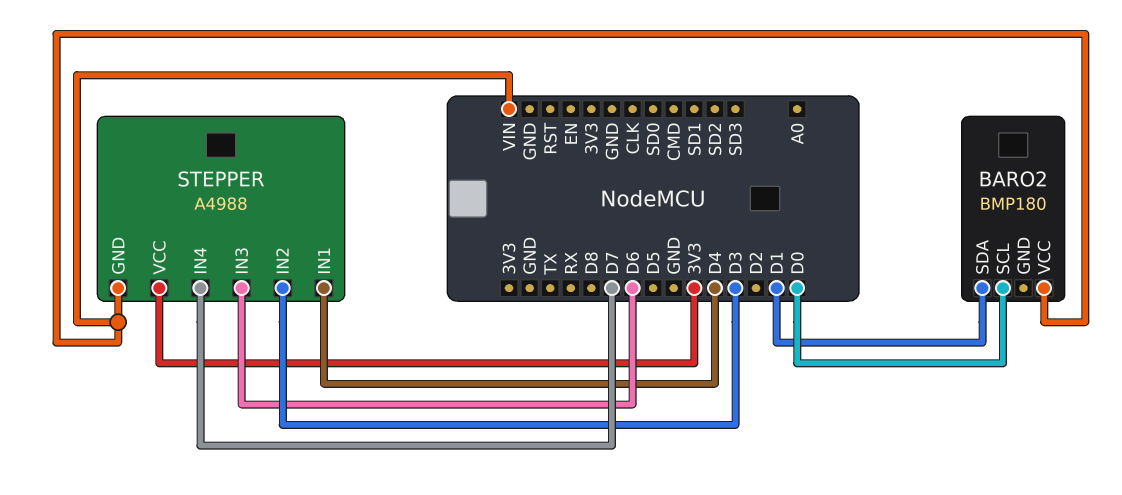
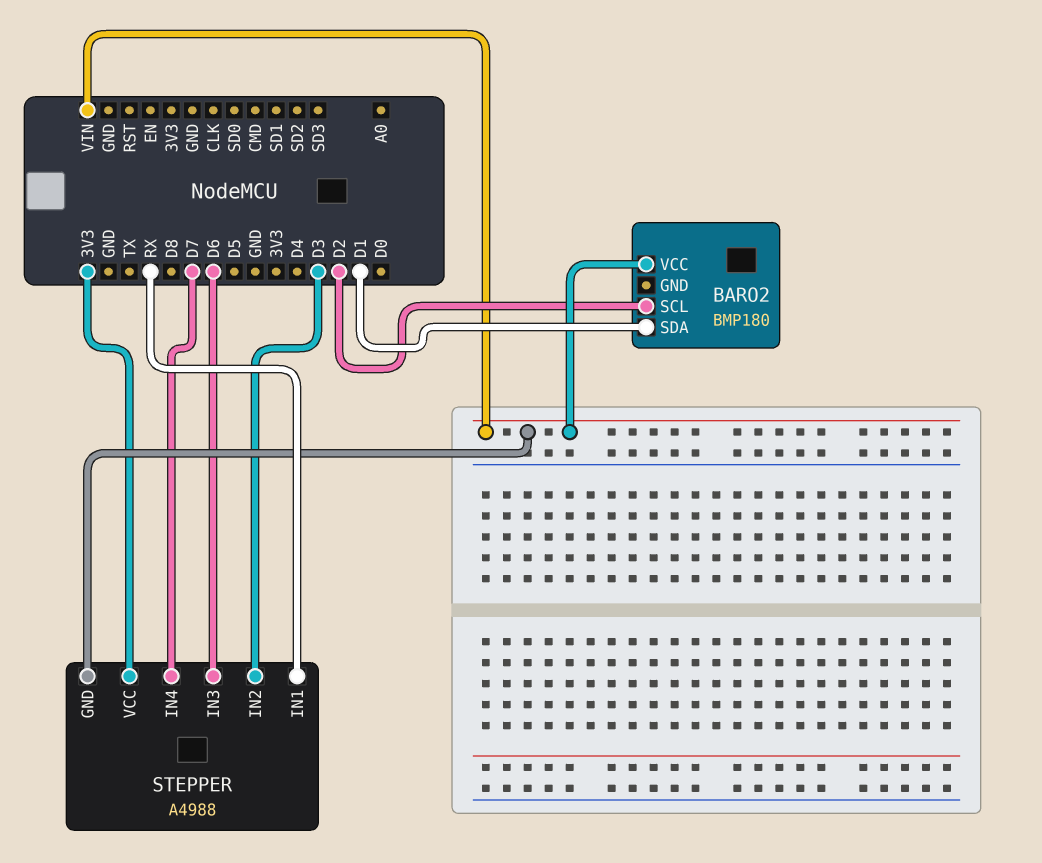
BARO2 pin SCL: D0 -> D2
STEPPER pin IN1: D4 -> RX

